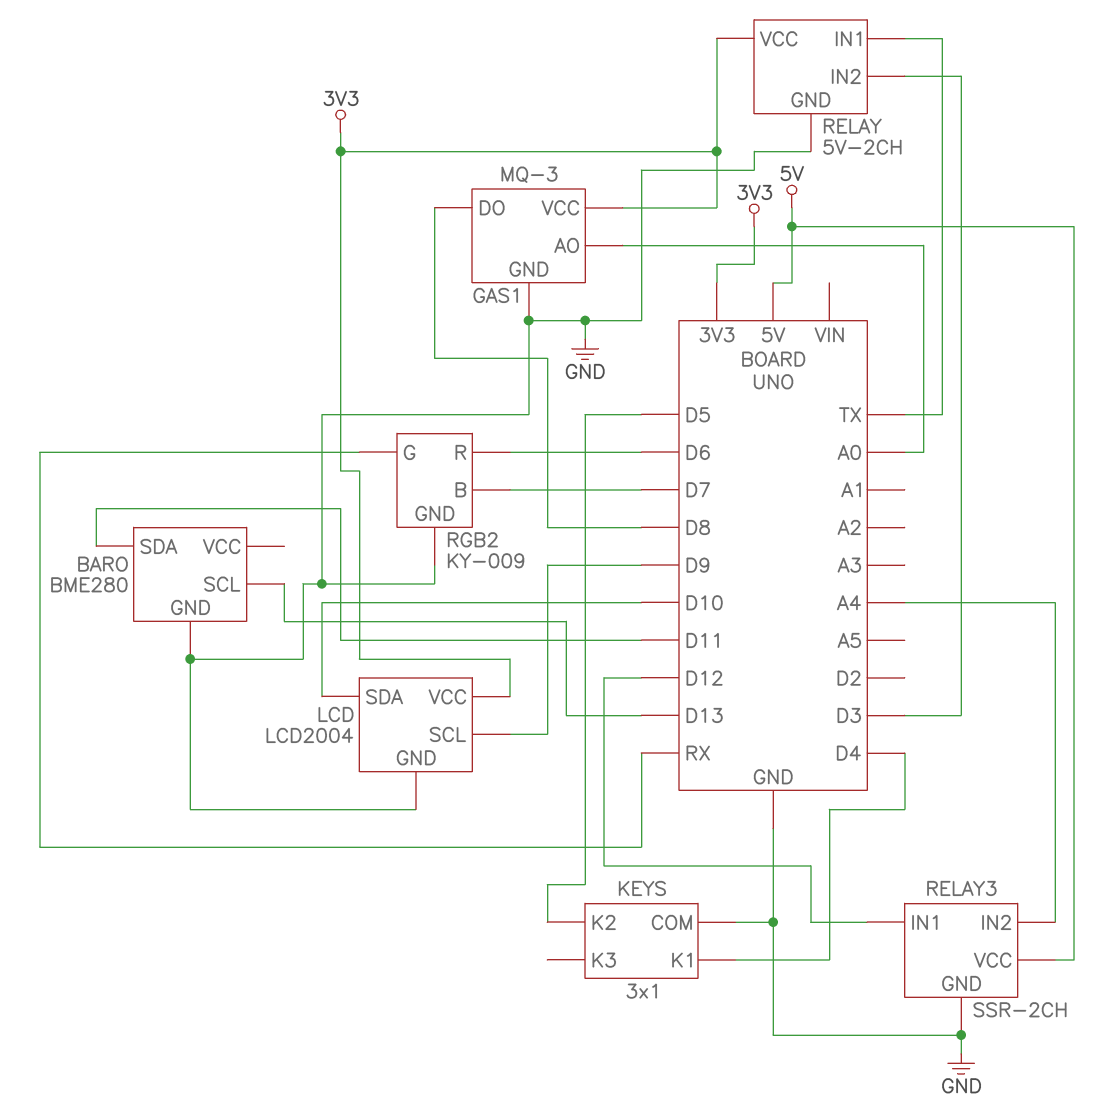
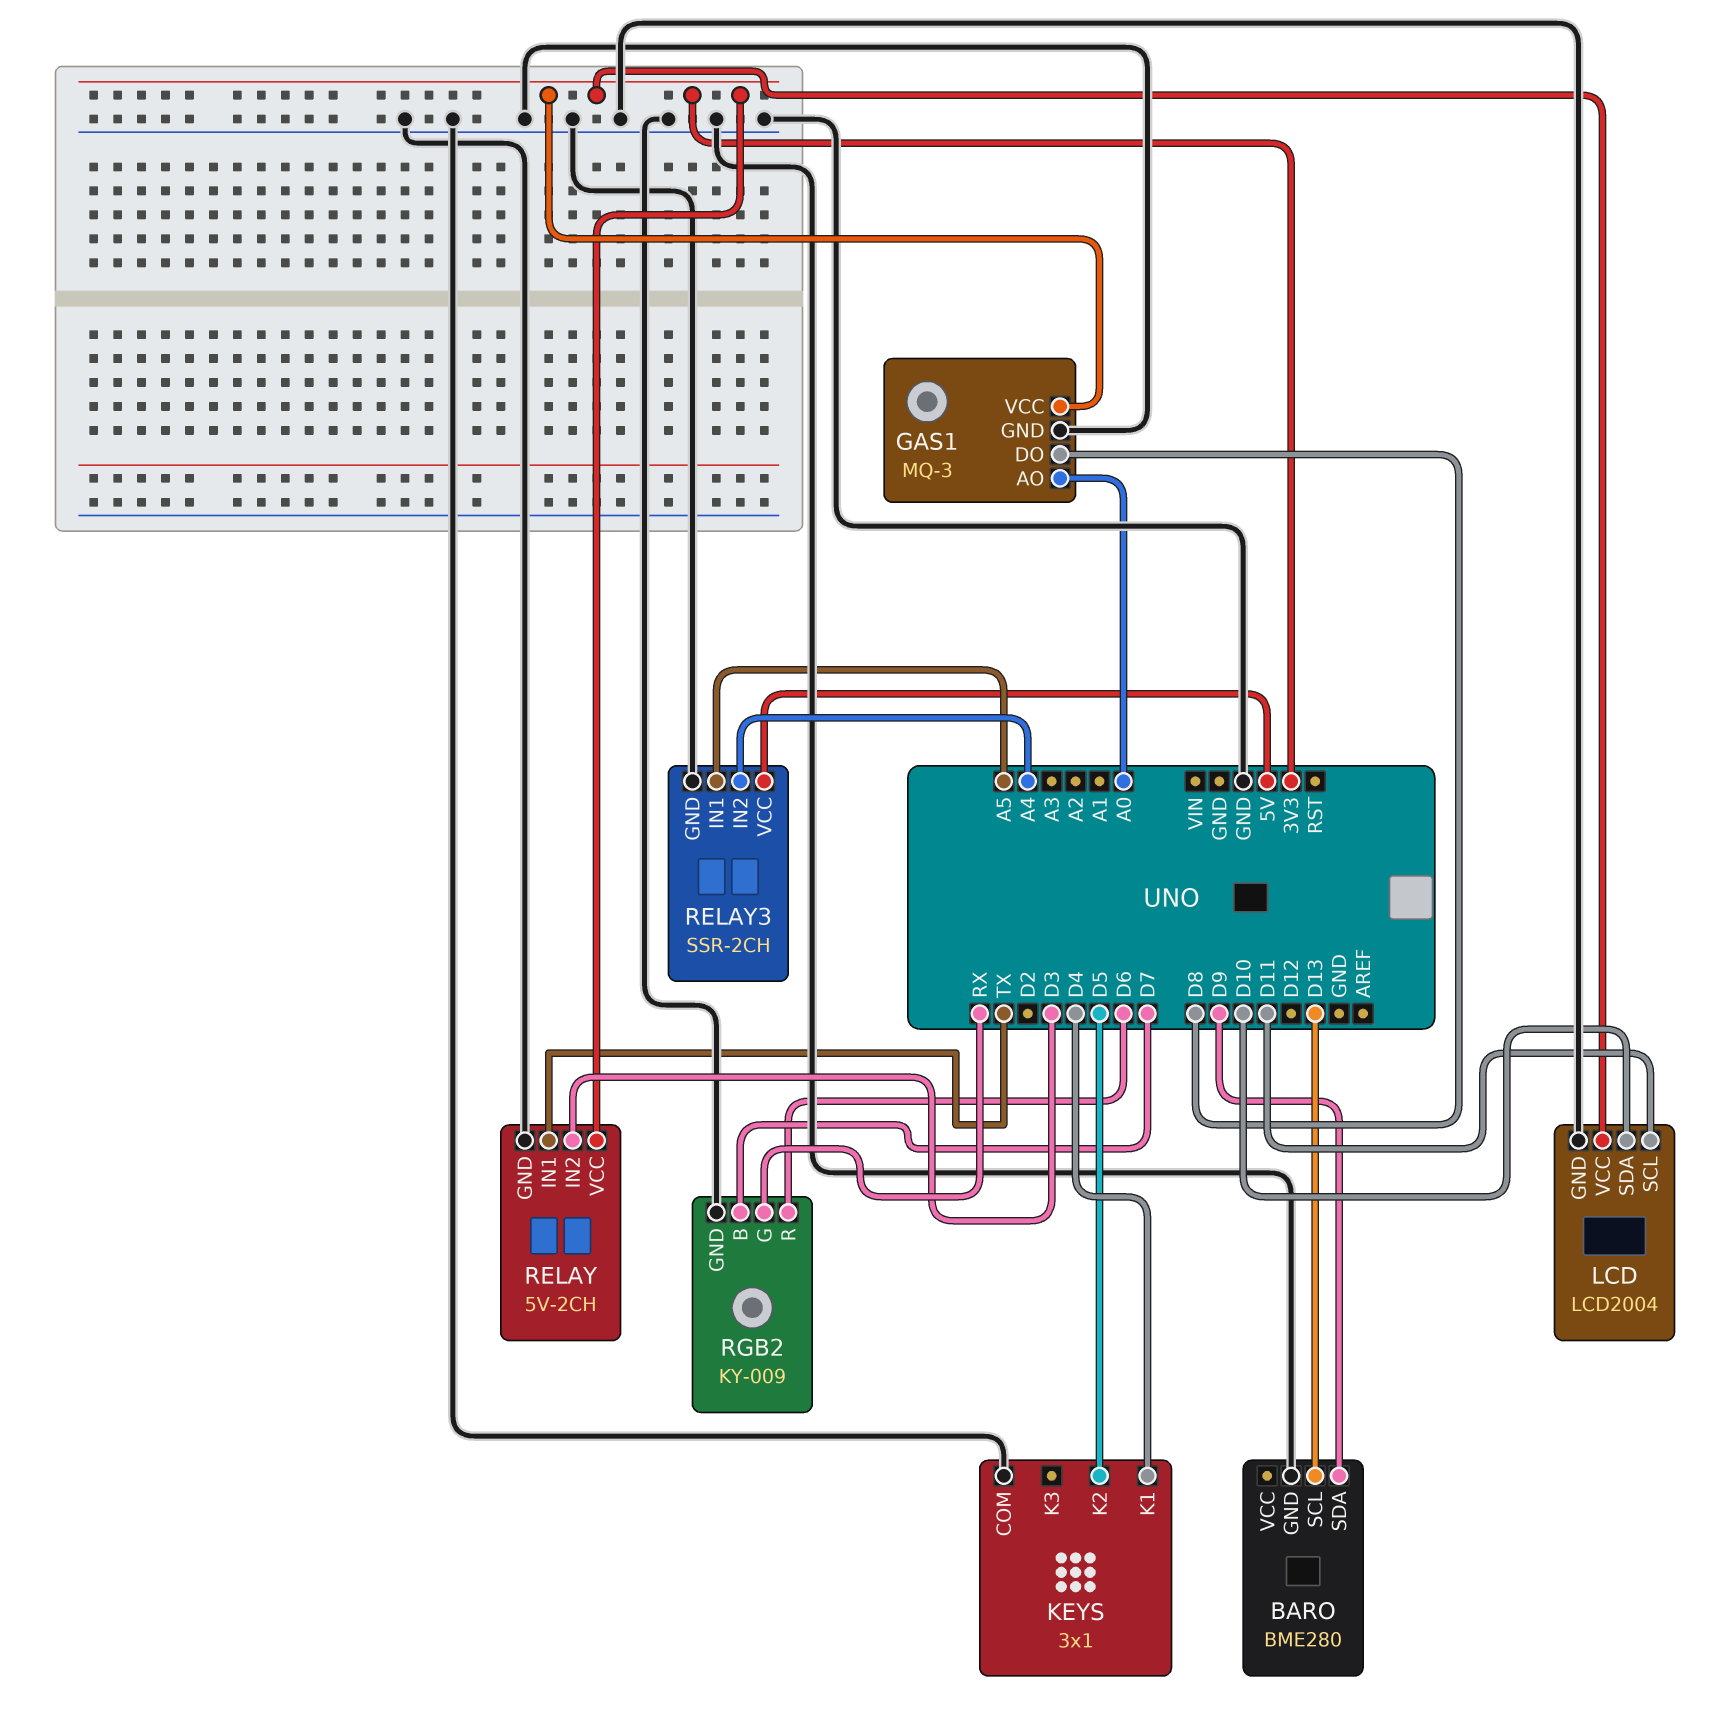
BARO pin SDA: D11 -> D9
LCD pin SCL: D9 -> D11
RELAY3 pin IN1: D12 -> A5

